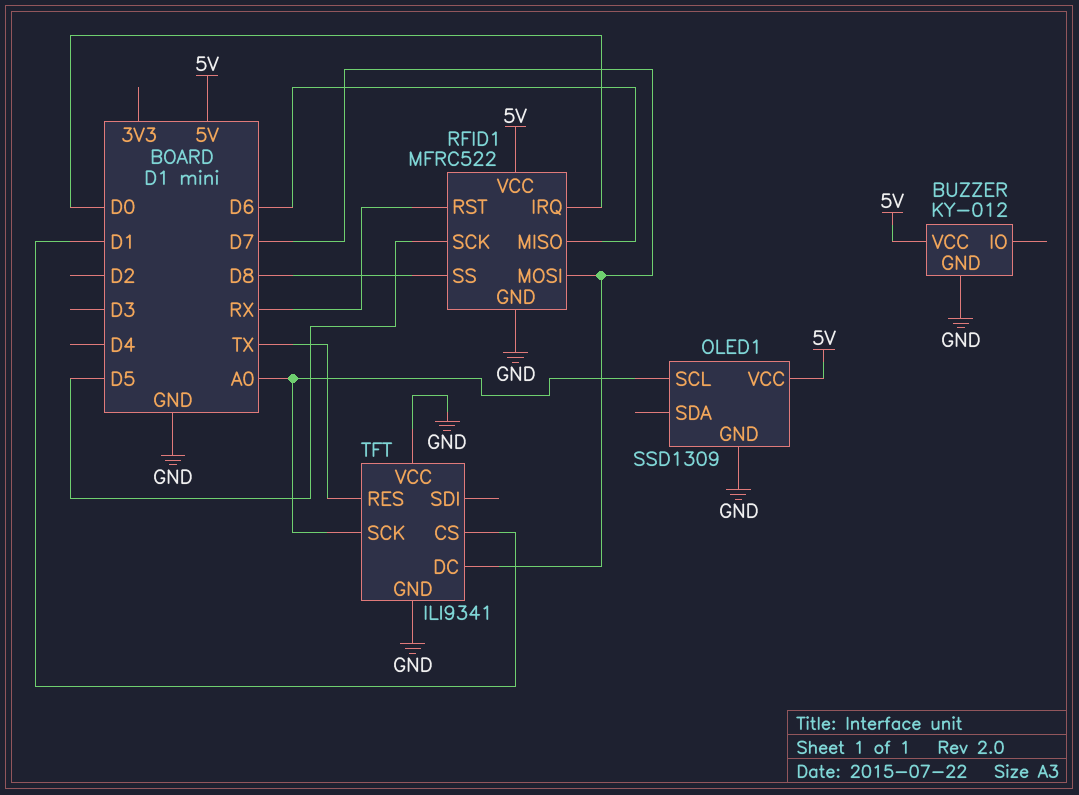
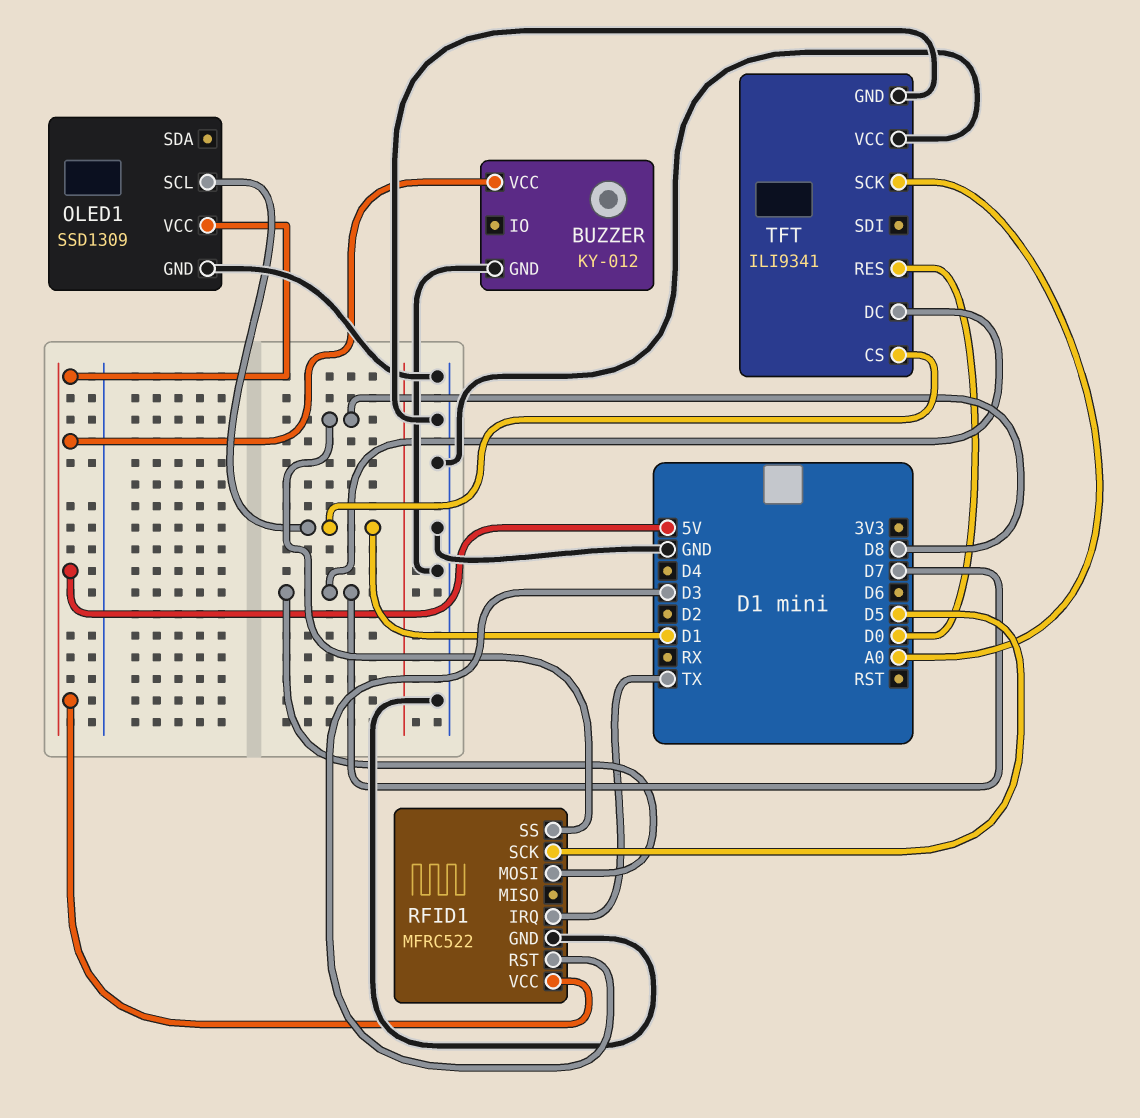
OLED1 pin SCL: A0 -> D1
RFID1 pin IRQ: D0 -> TX
RFID1 pin MISO: D6 -> none
RFID1 pin RST: RX -> D3
TFT pin RES: TX -> D0

